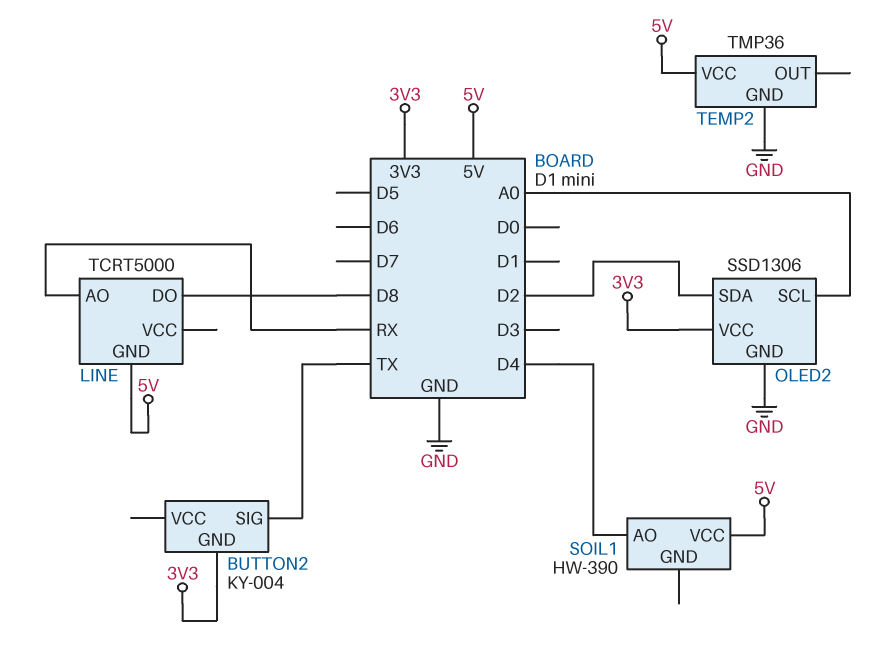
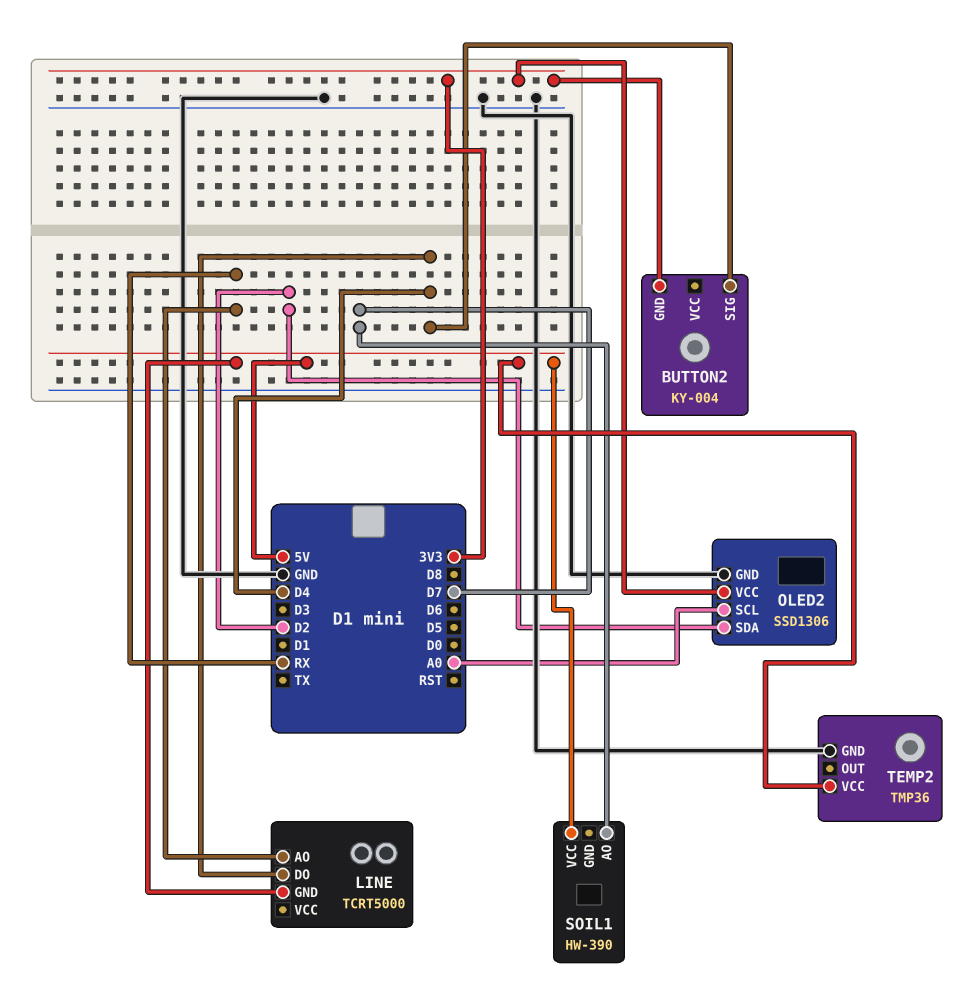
BUTTON2 pin SIG: TX -> D4
LINE pin DO: D8 -> D4
SOIL1 pin AO: D4 -> D7

